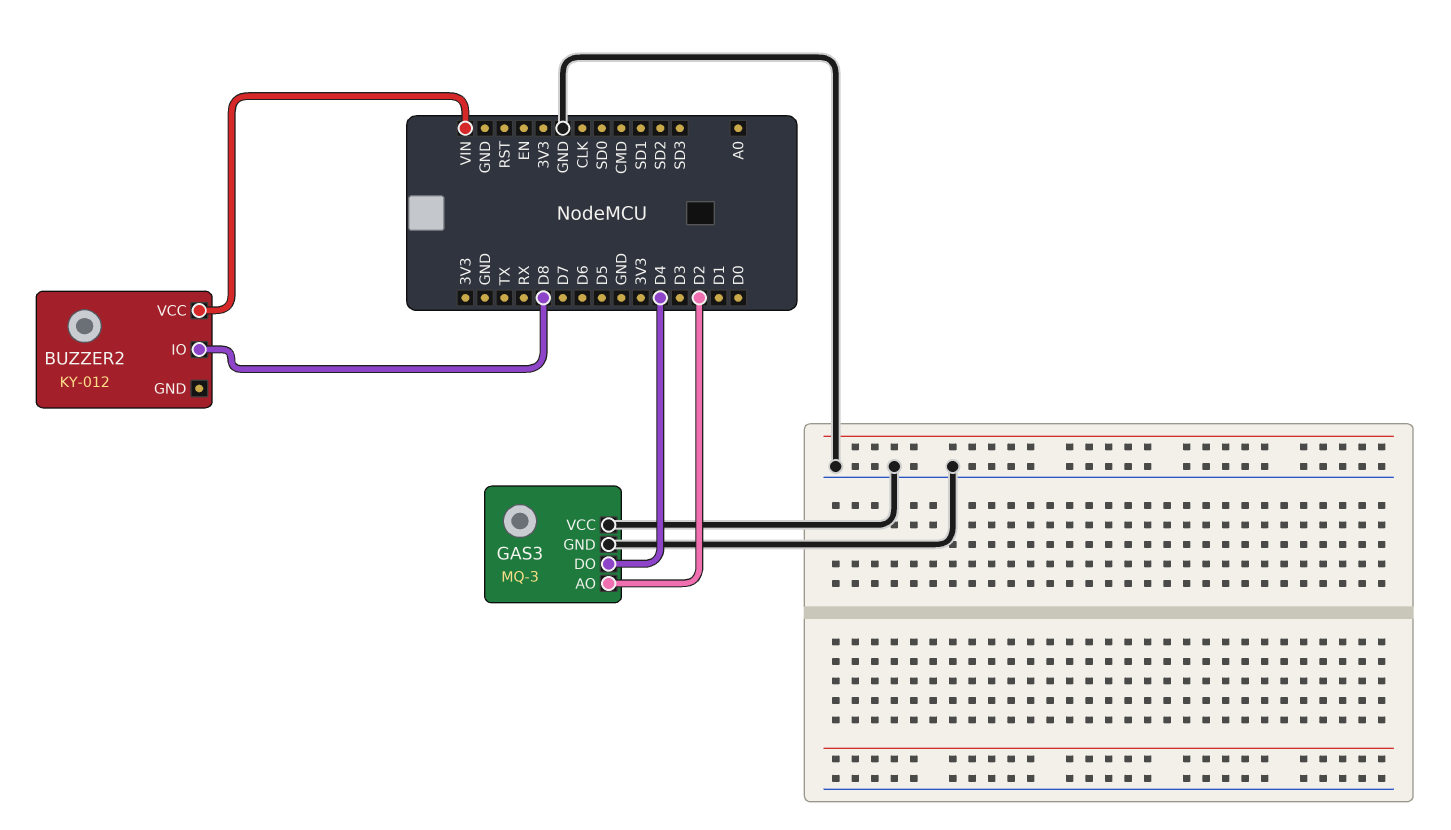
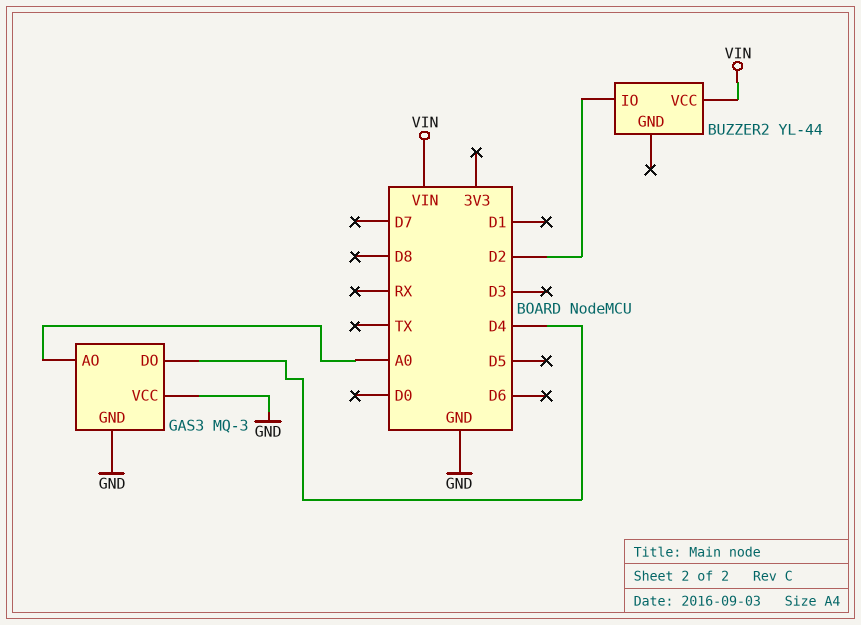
BUZZER2: KY-012 -> YL-44
BUZZER2 pin IO: D8 -> D2
GAS3 pin AO: D2 -> A0

